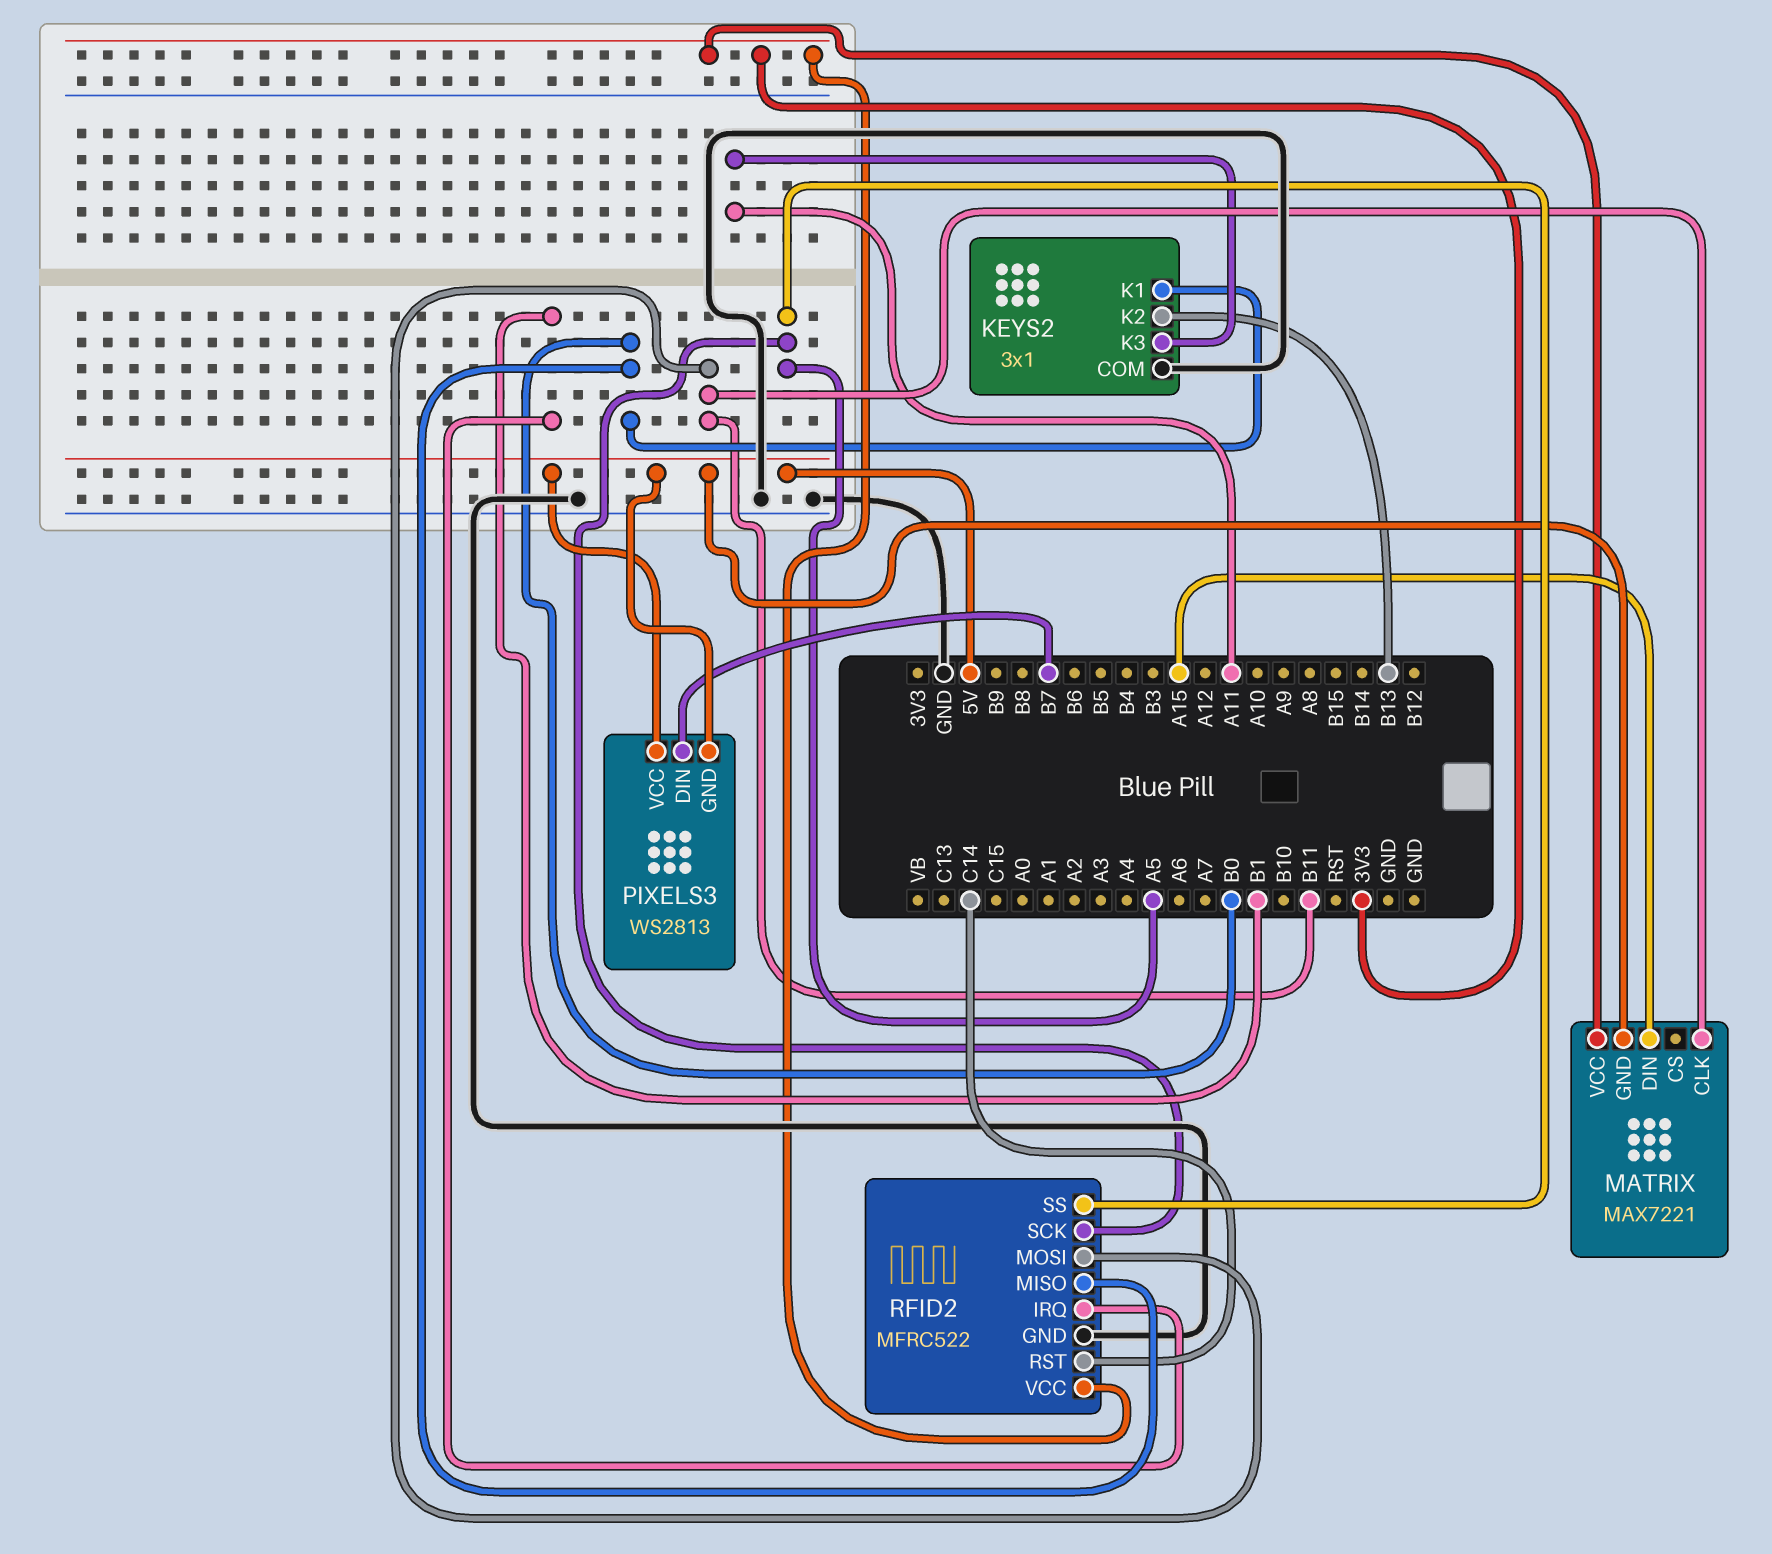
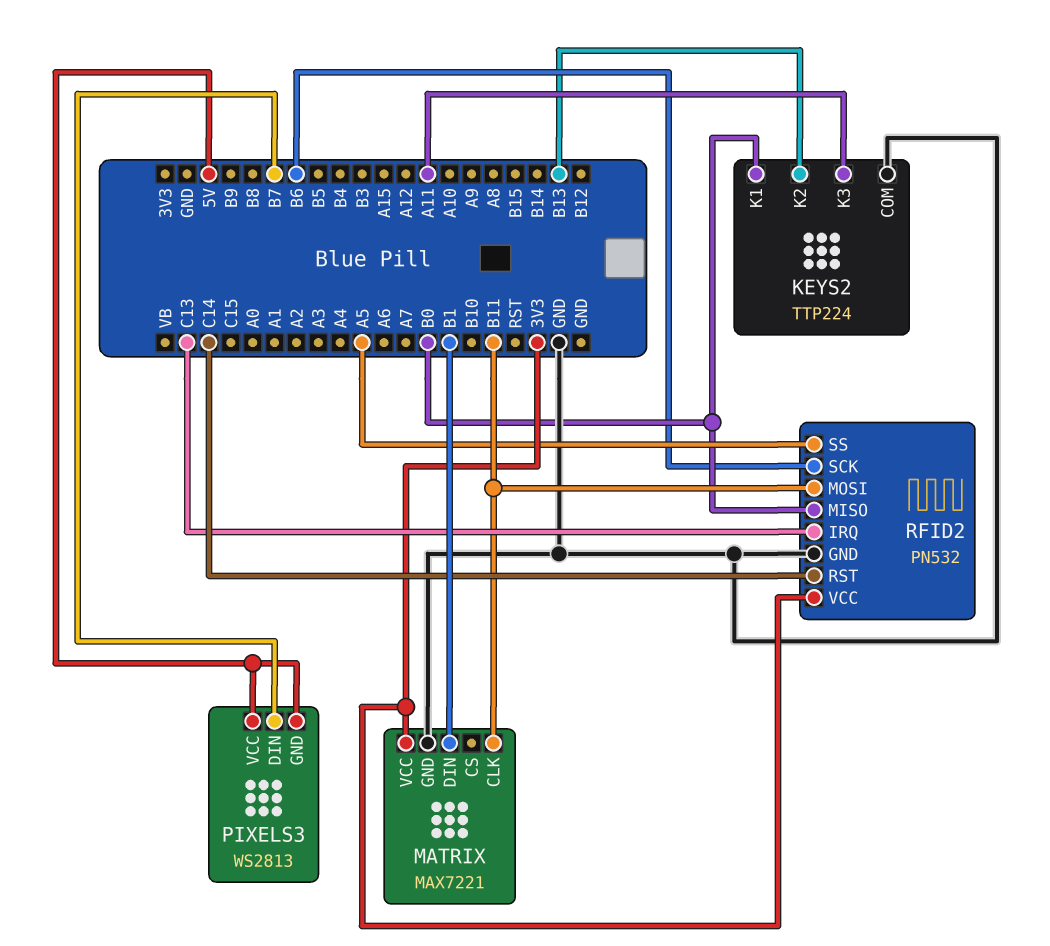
KEYS2: 3x1 -> TTP224
MATRIX pin DIN: A15 -> B1
MATRIX pin GND: 5V -> GND
RFID2: MFRC522 -> PN532
RFID2 pin IRQ: B1 -> C13
RFID2 pin SCK: A5 -> B6

